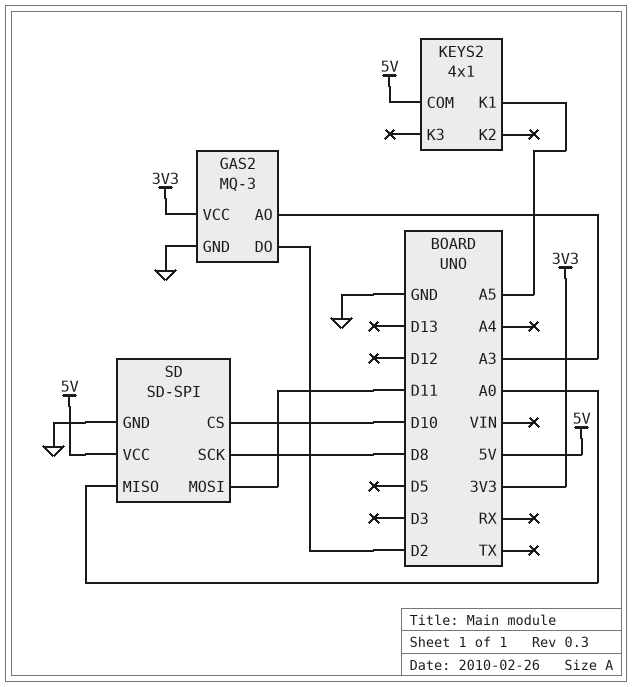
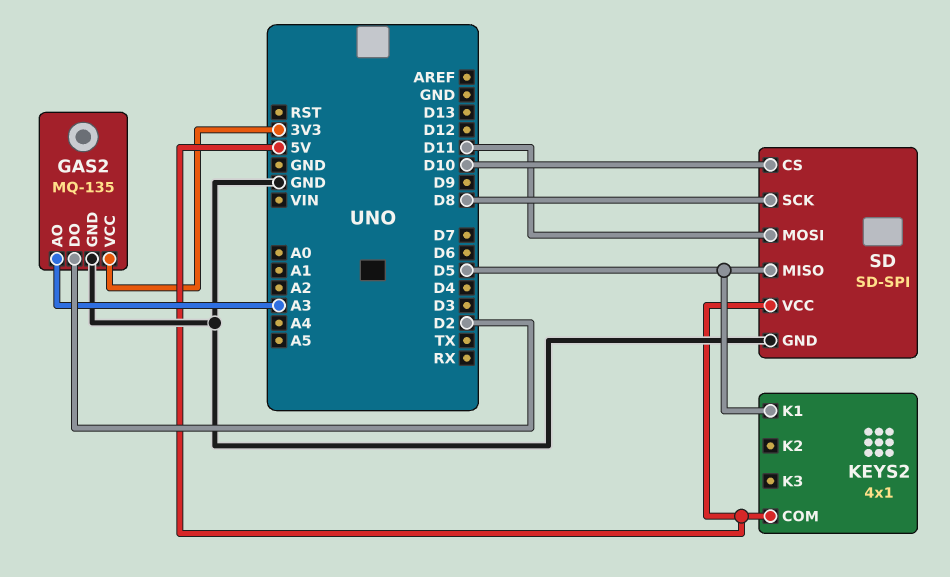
GAS2: MQ-3 -> MQ-135
KEYS2 pin K1: A5 -> D5
SD pin MISO: A0 -> D5

